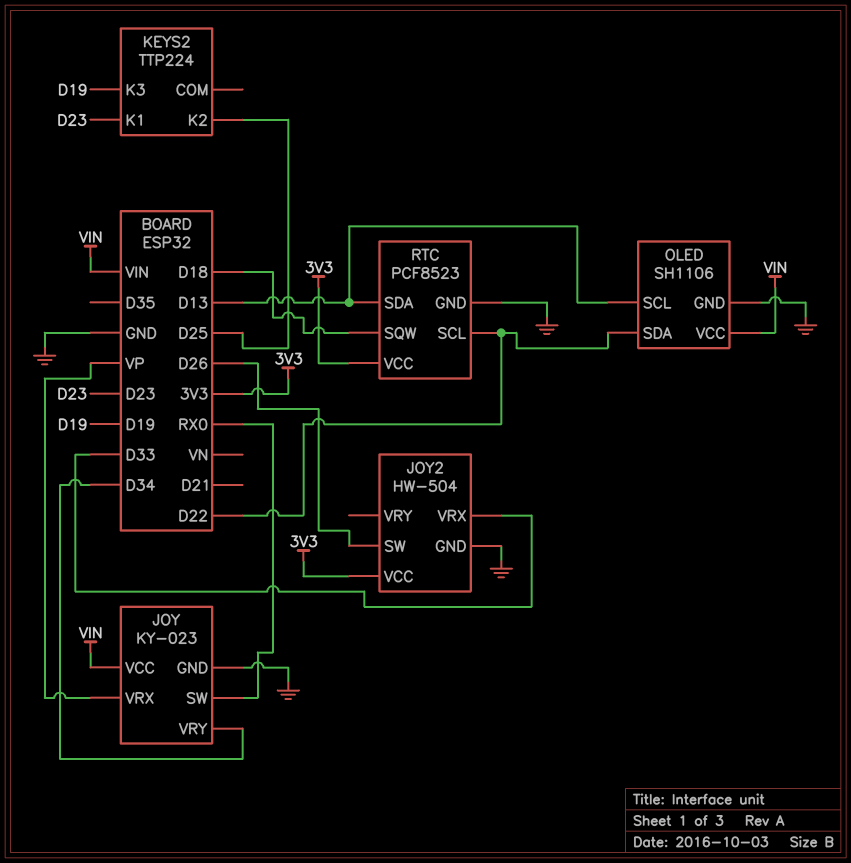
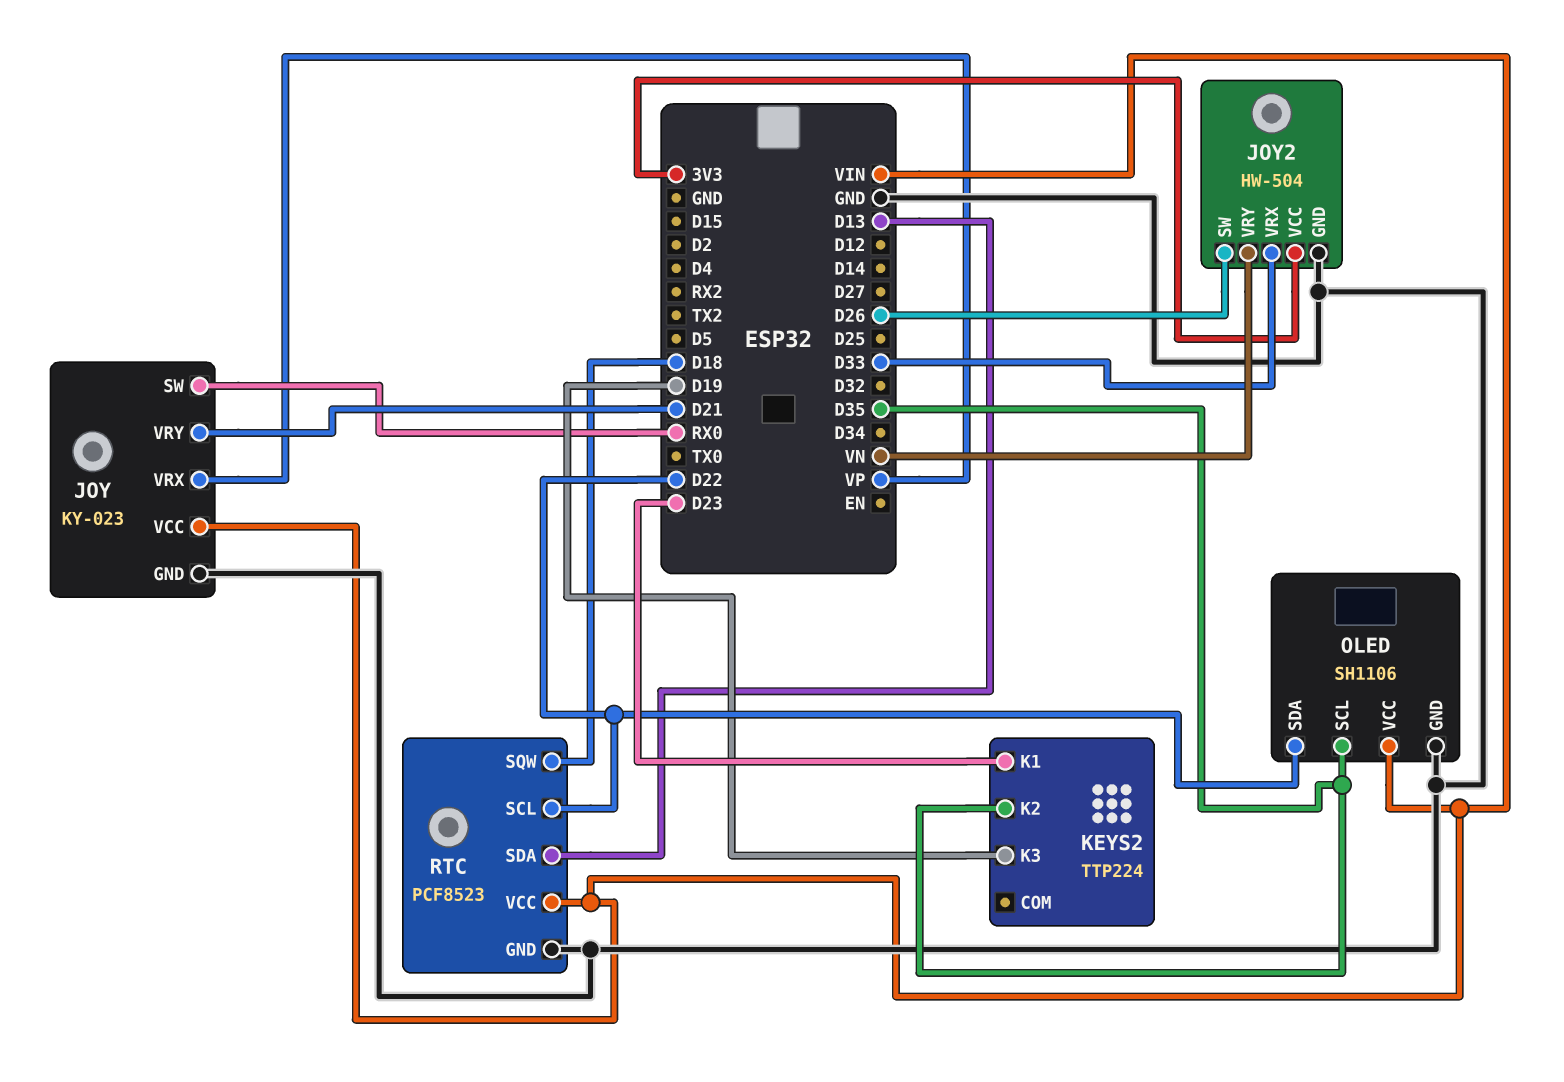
JOY pin VRY: D34 -> D21
JOY2 pin VRY: none -> VN
KEYS2 pin K2: D25 -> D35
OLED pin SCL: D13 -> D35
RTC pin VCC: 3V3 -> VIN

